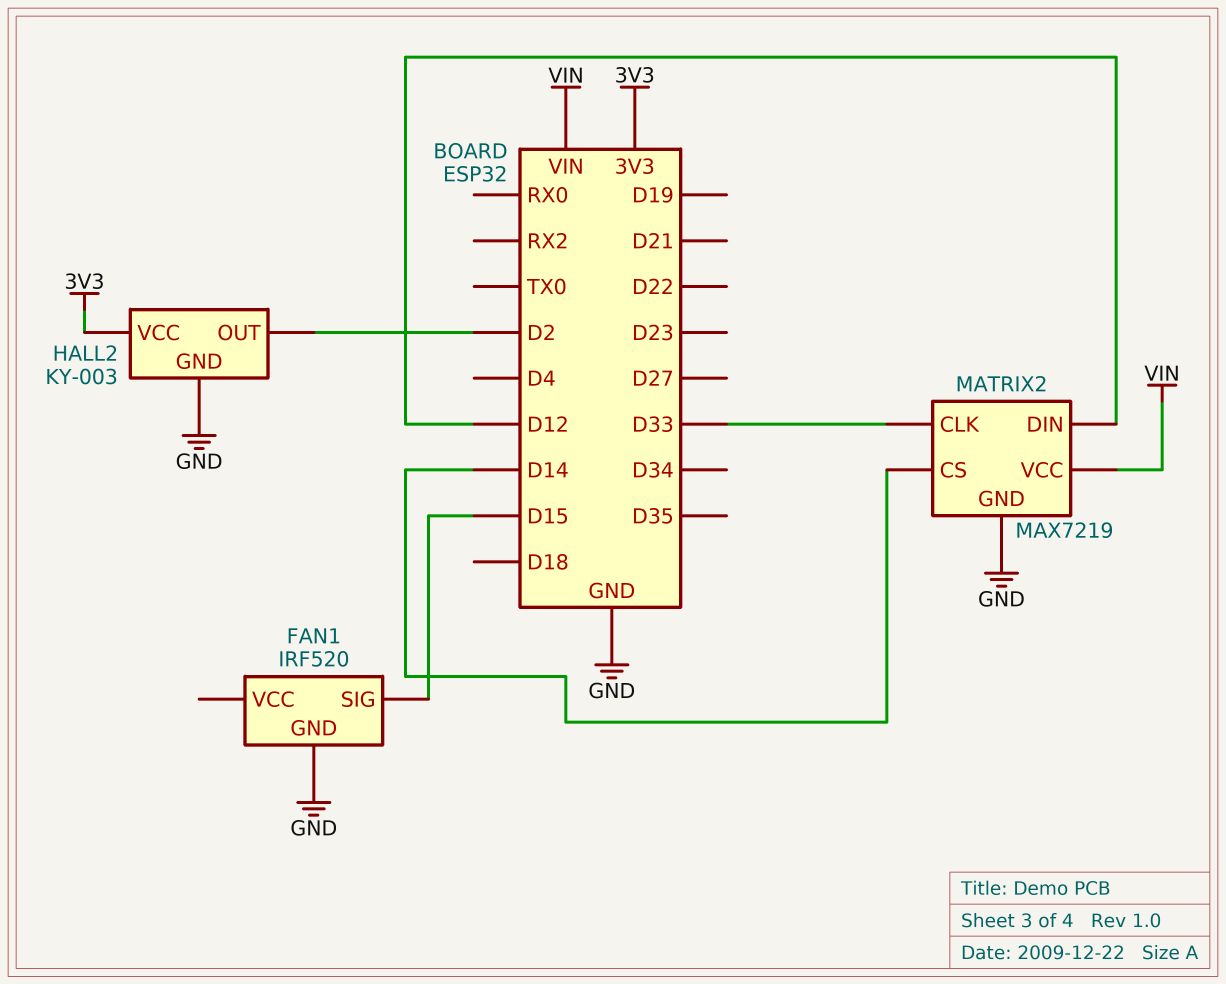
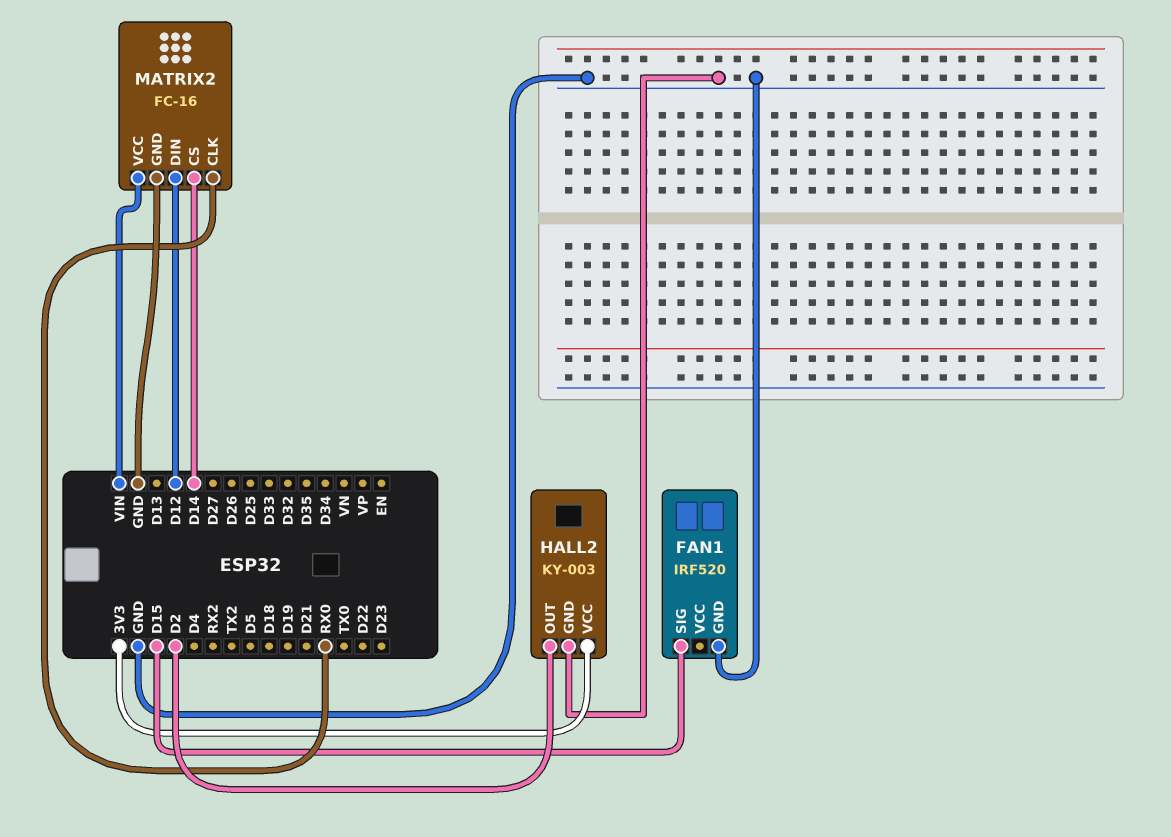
MATRIX2: MAX7219 -> FC-16
MATRIX2 pin CLK: D33 -> RX0

